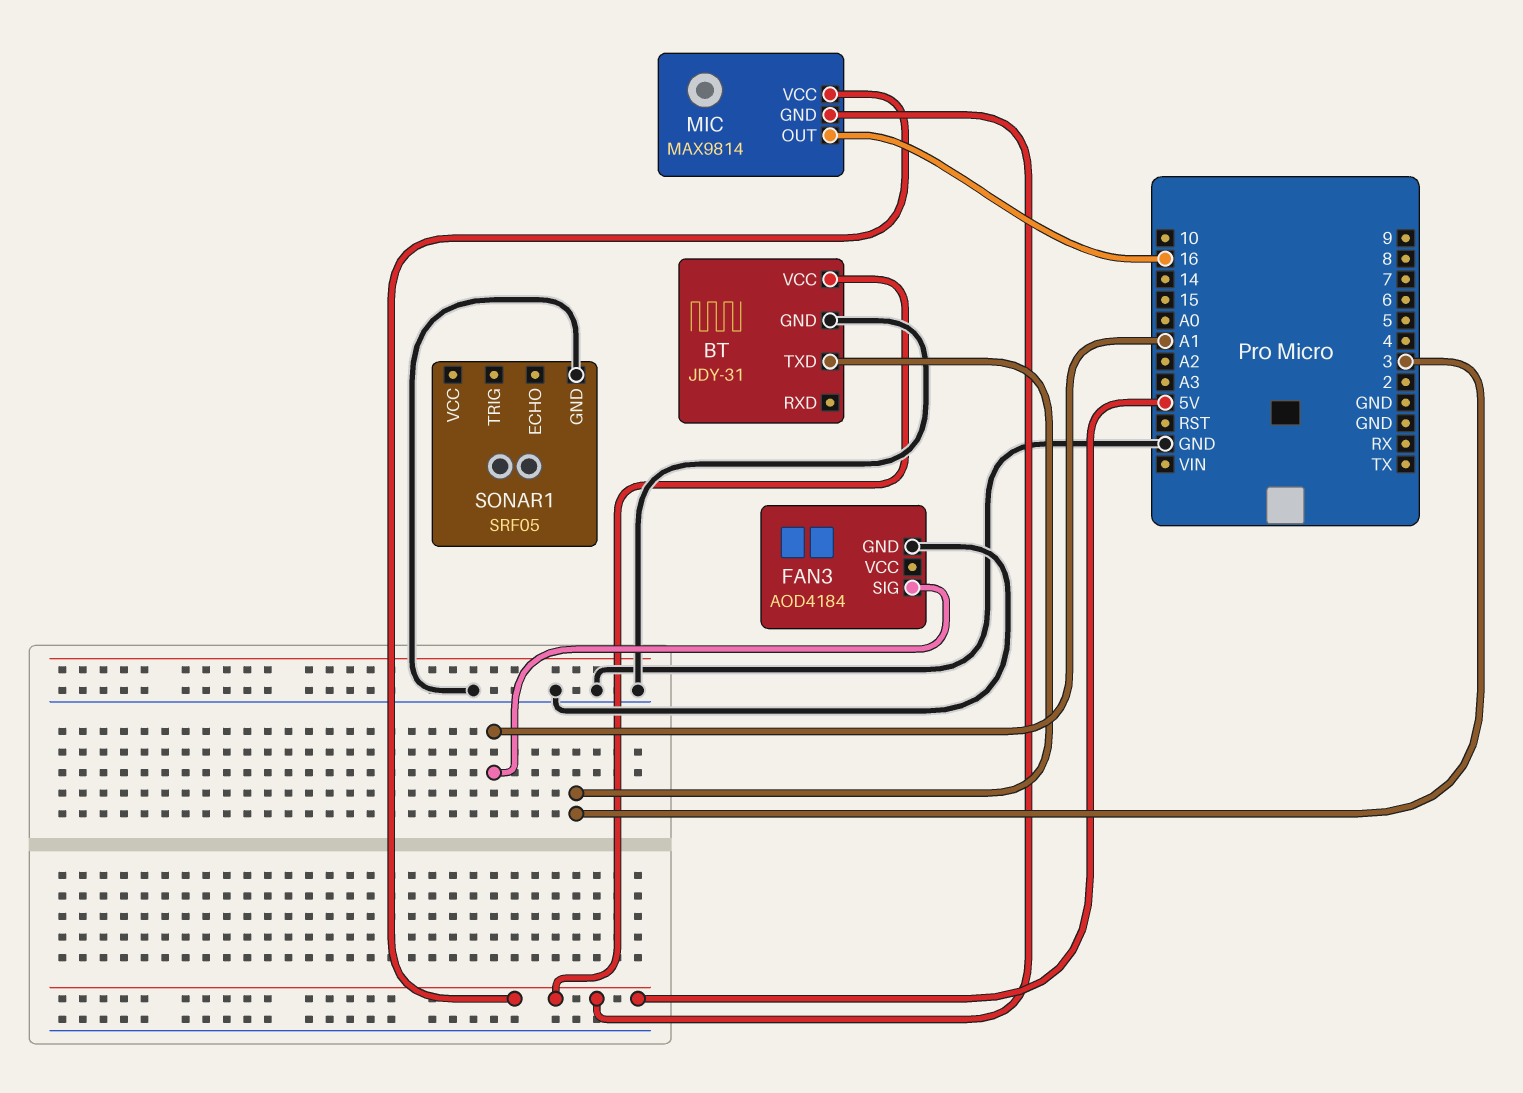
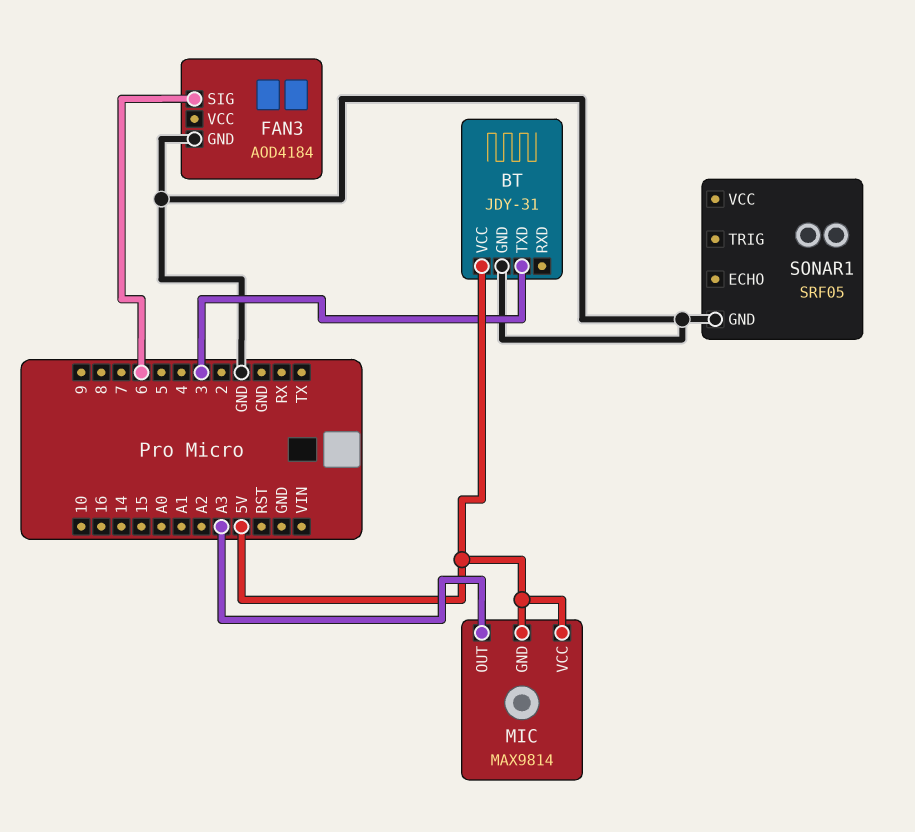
FAN3 pin SIG: A1 -> 6
MIC pin OUT: 16 -> A3

